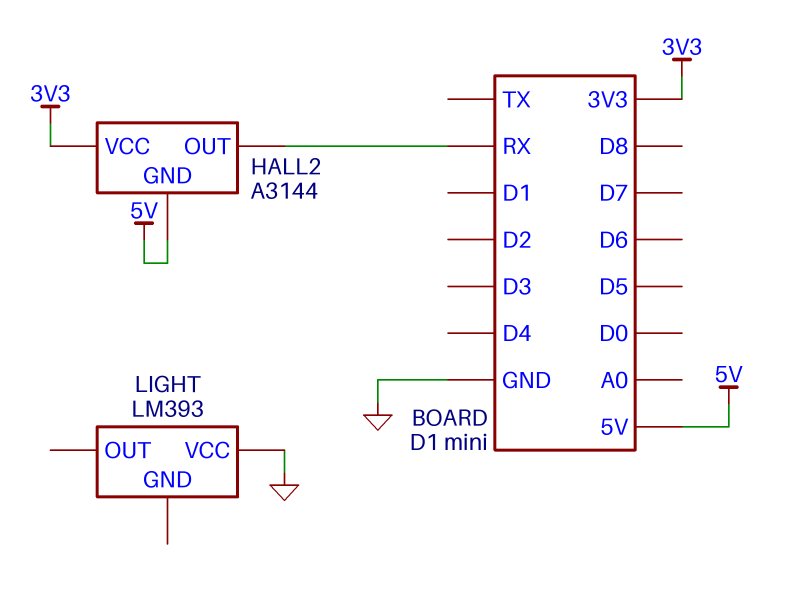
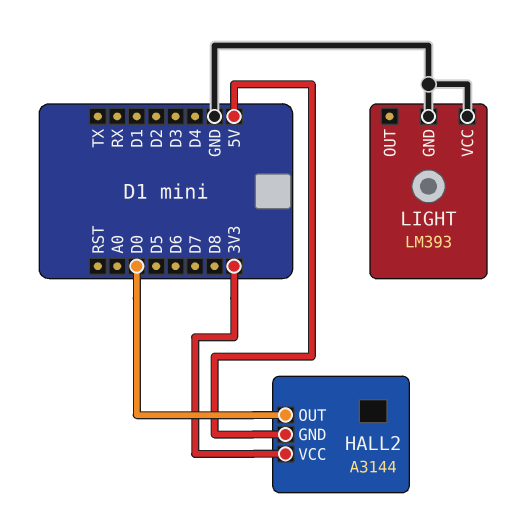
HALL2 pin OUT: RX -> D0
LIGHT pin GND: none -> GND

